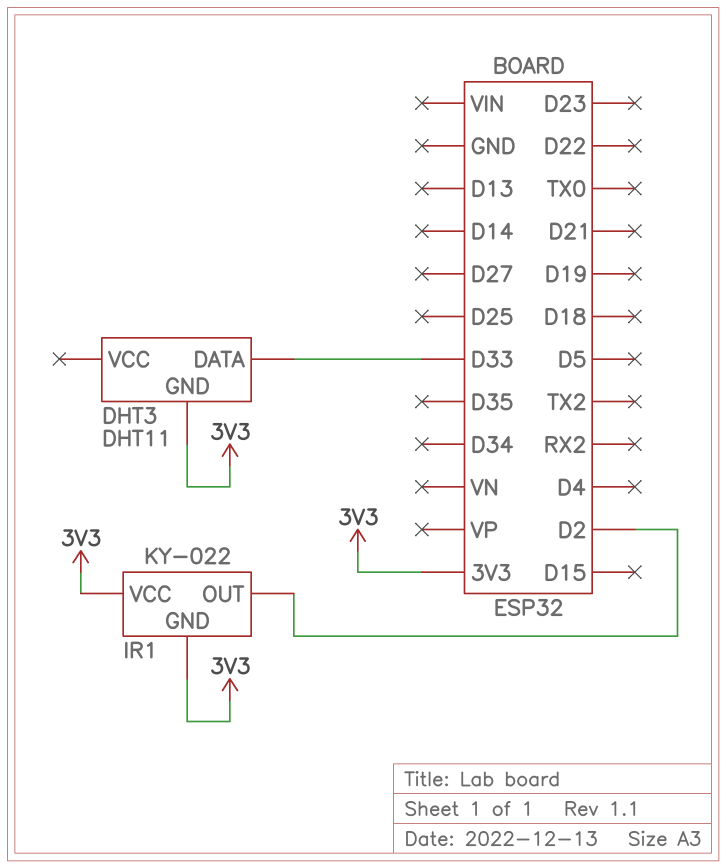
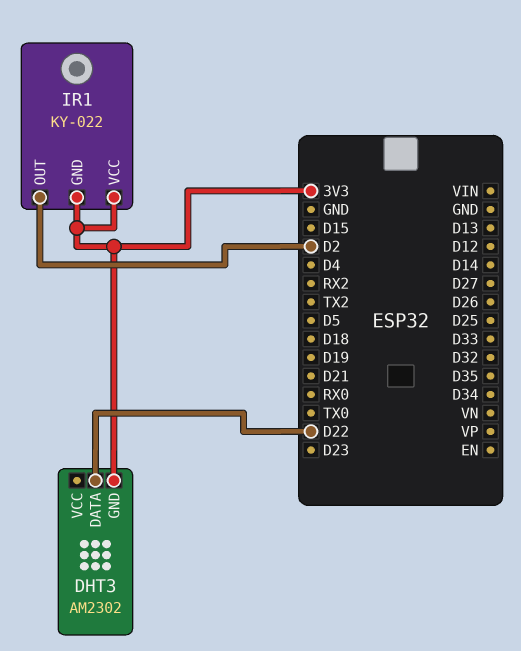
DHT3: DHT11 -> AM2302
DHT3 pin DATA: D33 -> D22

